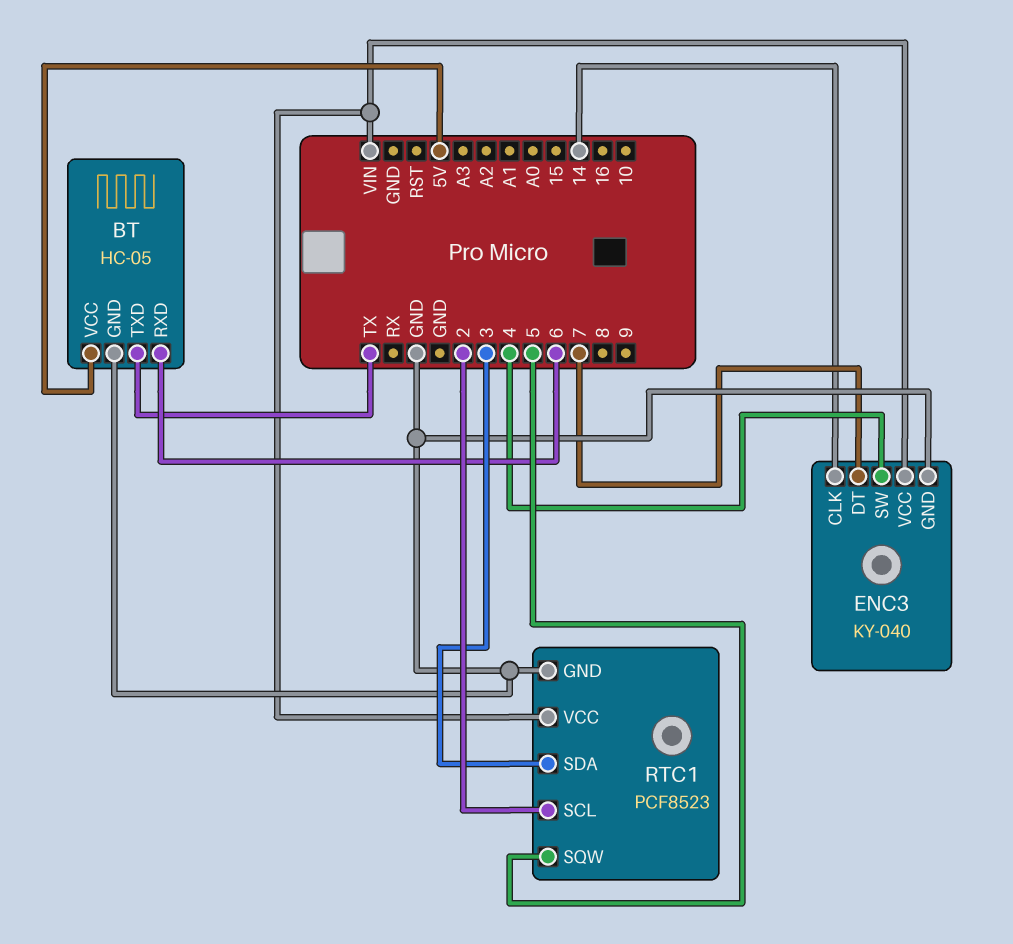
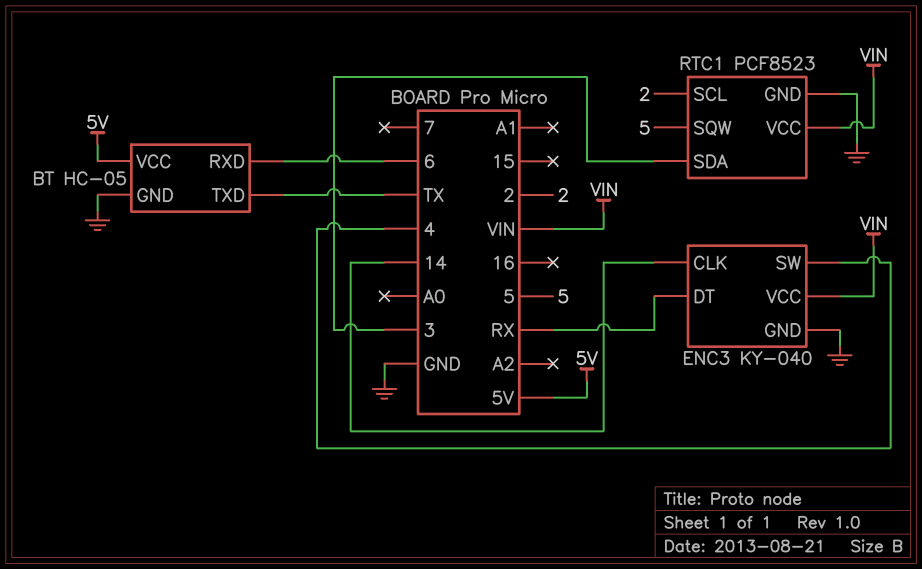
ENC3 pin DT: 7 -> RX

